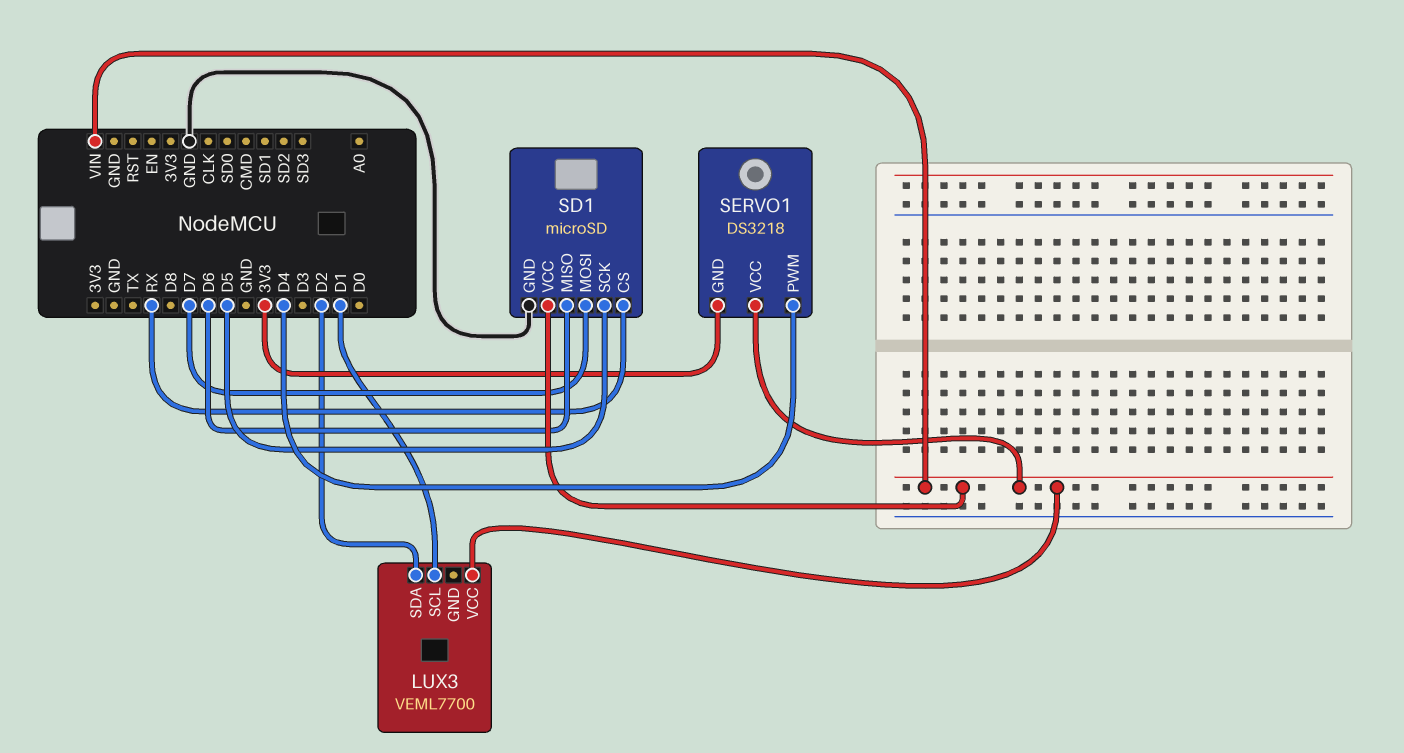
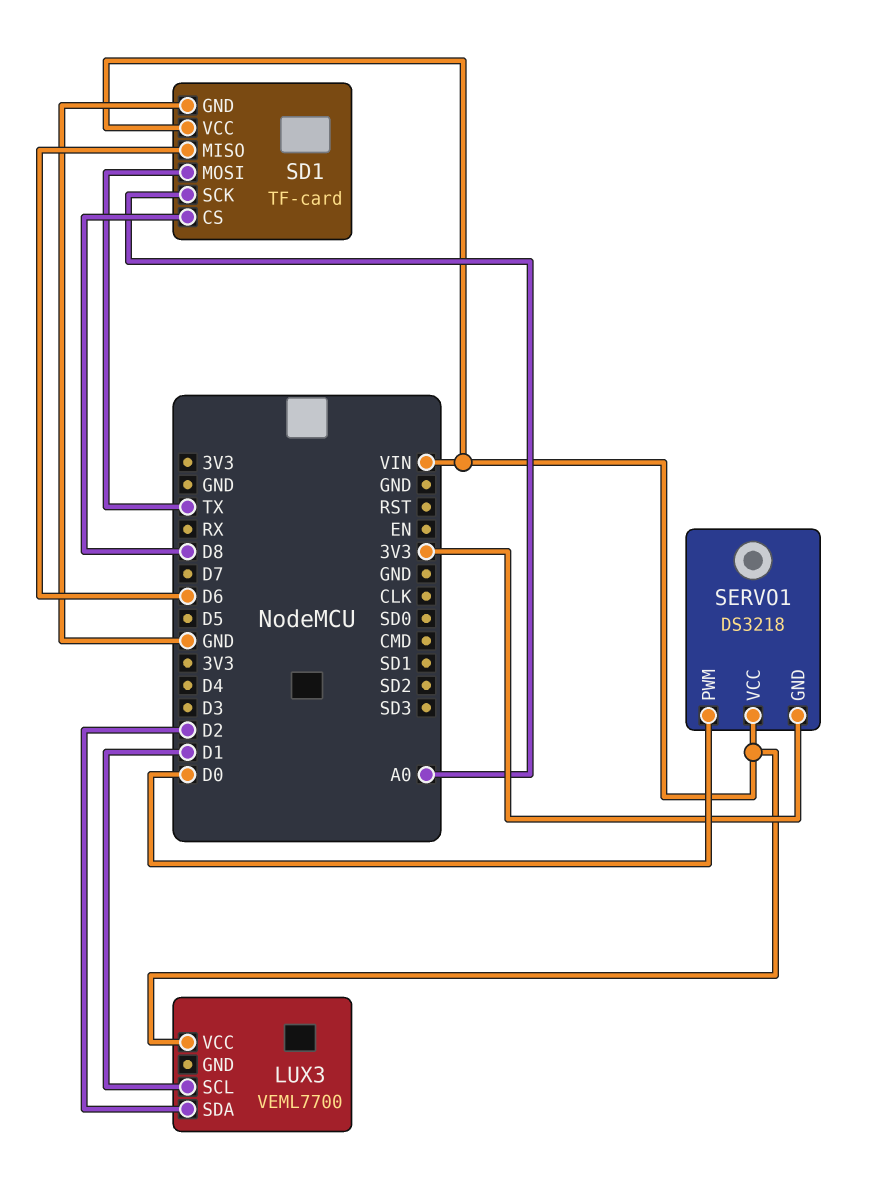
SD1: microSD -> TF-card
SD1 pin CS: RX -> D8
SD1 pin MOSI: D7 -> TX
SD1 pin SCK: D5 -> A0
SERVO1 pin PWM: D4 -> D0

